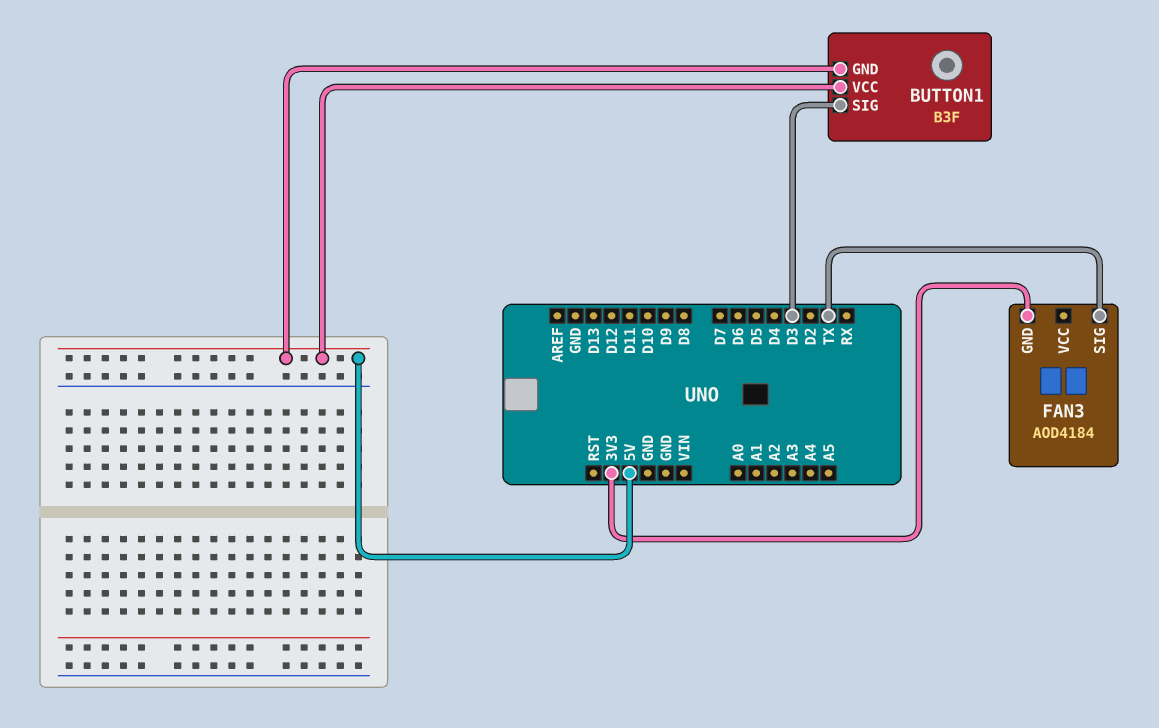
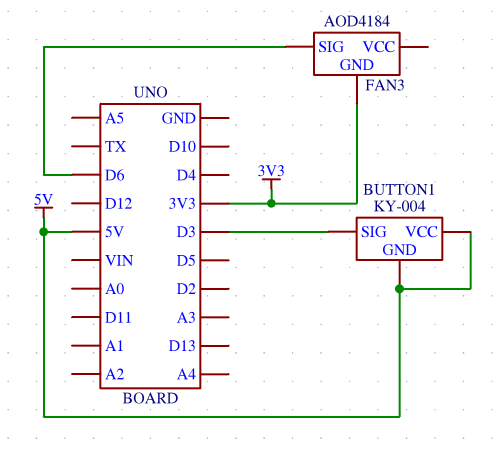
BUTTON1: B3F -> KY-004
FAN3 pin SIG: TX -> D6

